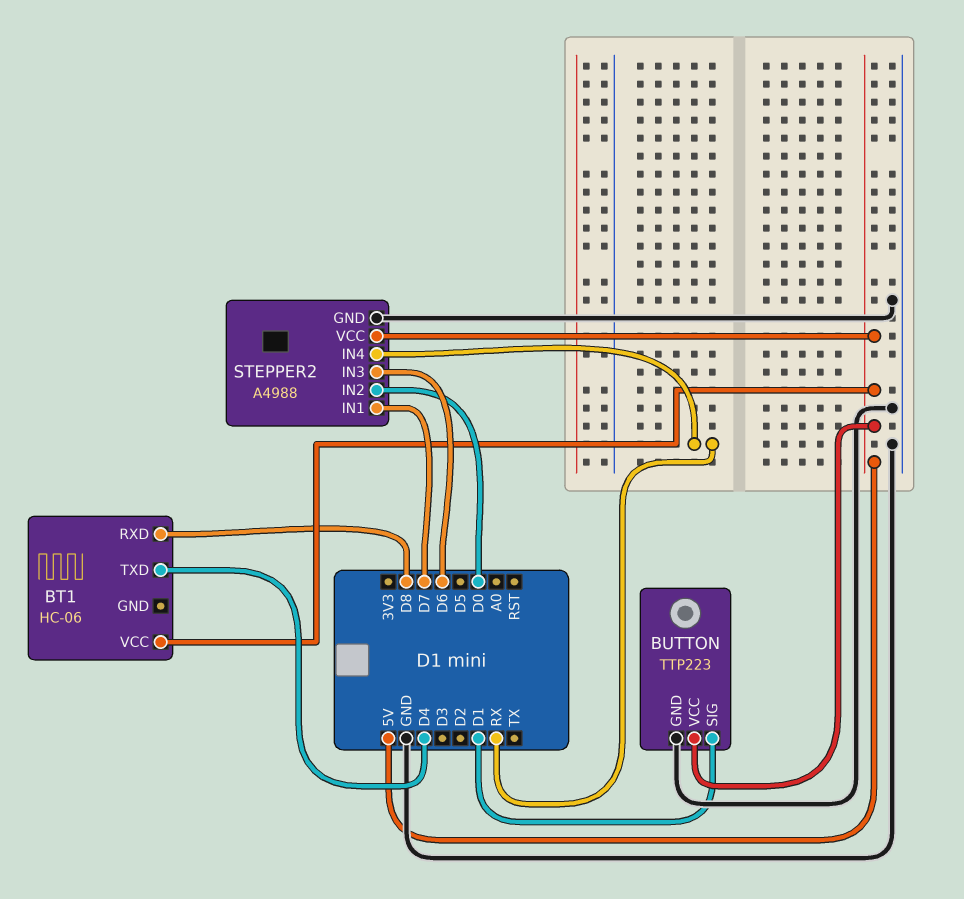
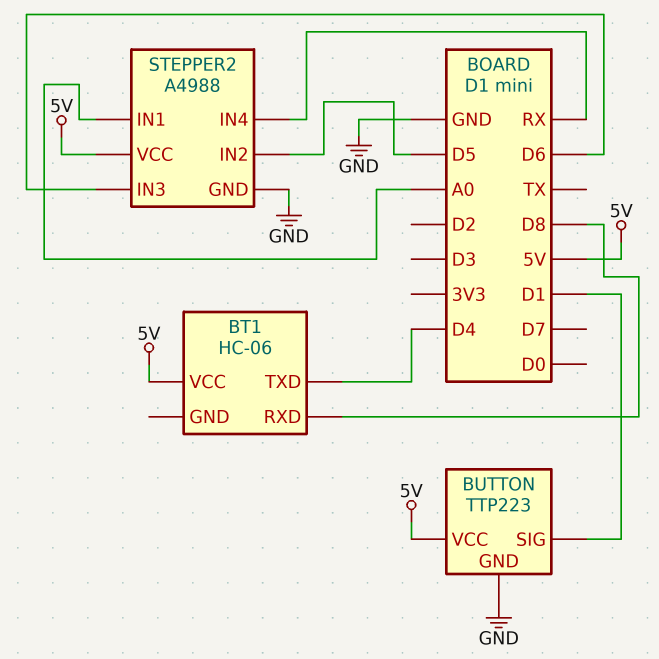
STEPPER2 pin IN1: D7 -> A0
STEPPER2 pin IN2: D0 -> D5

